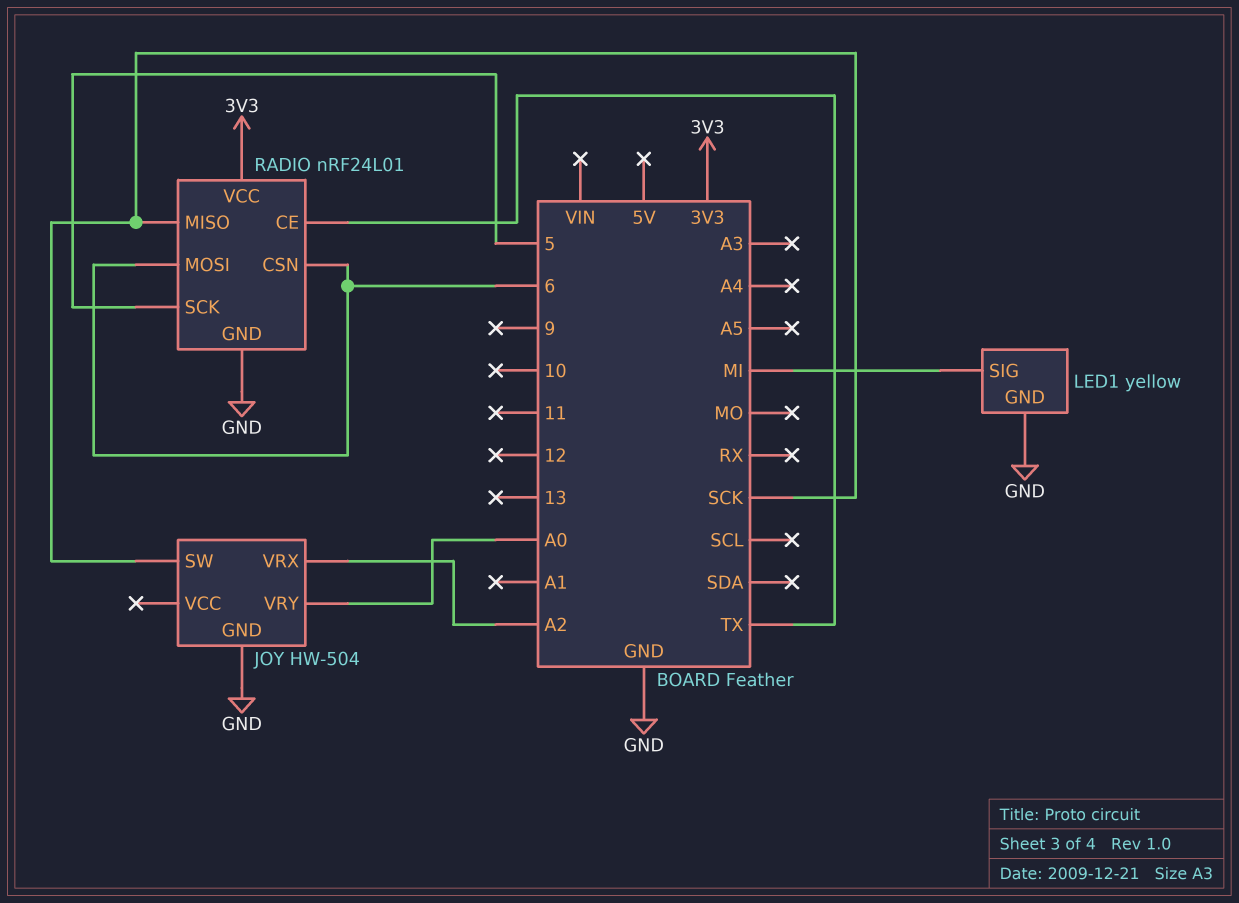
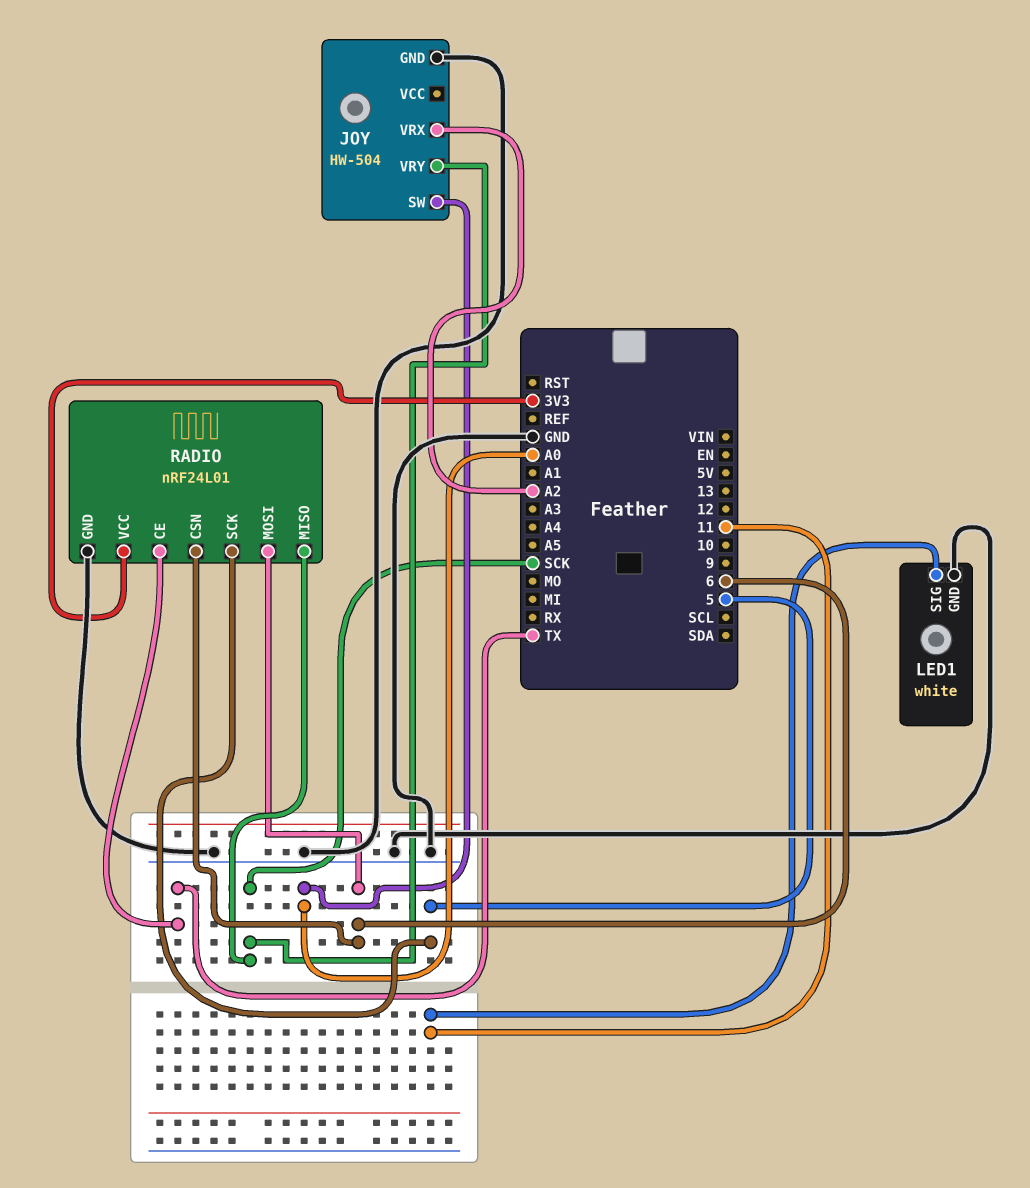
JOY pin SW: SCK -> A0
JOY pin VRY: A0 -> SCK
LED1: yellow -> white
LED1 pin SIG: MI -> 11

